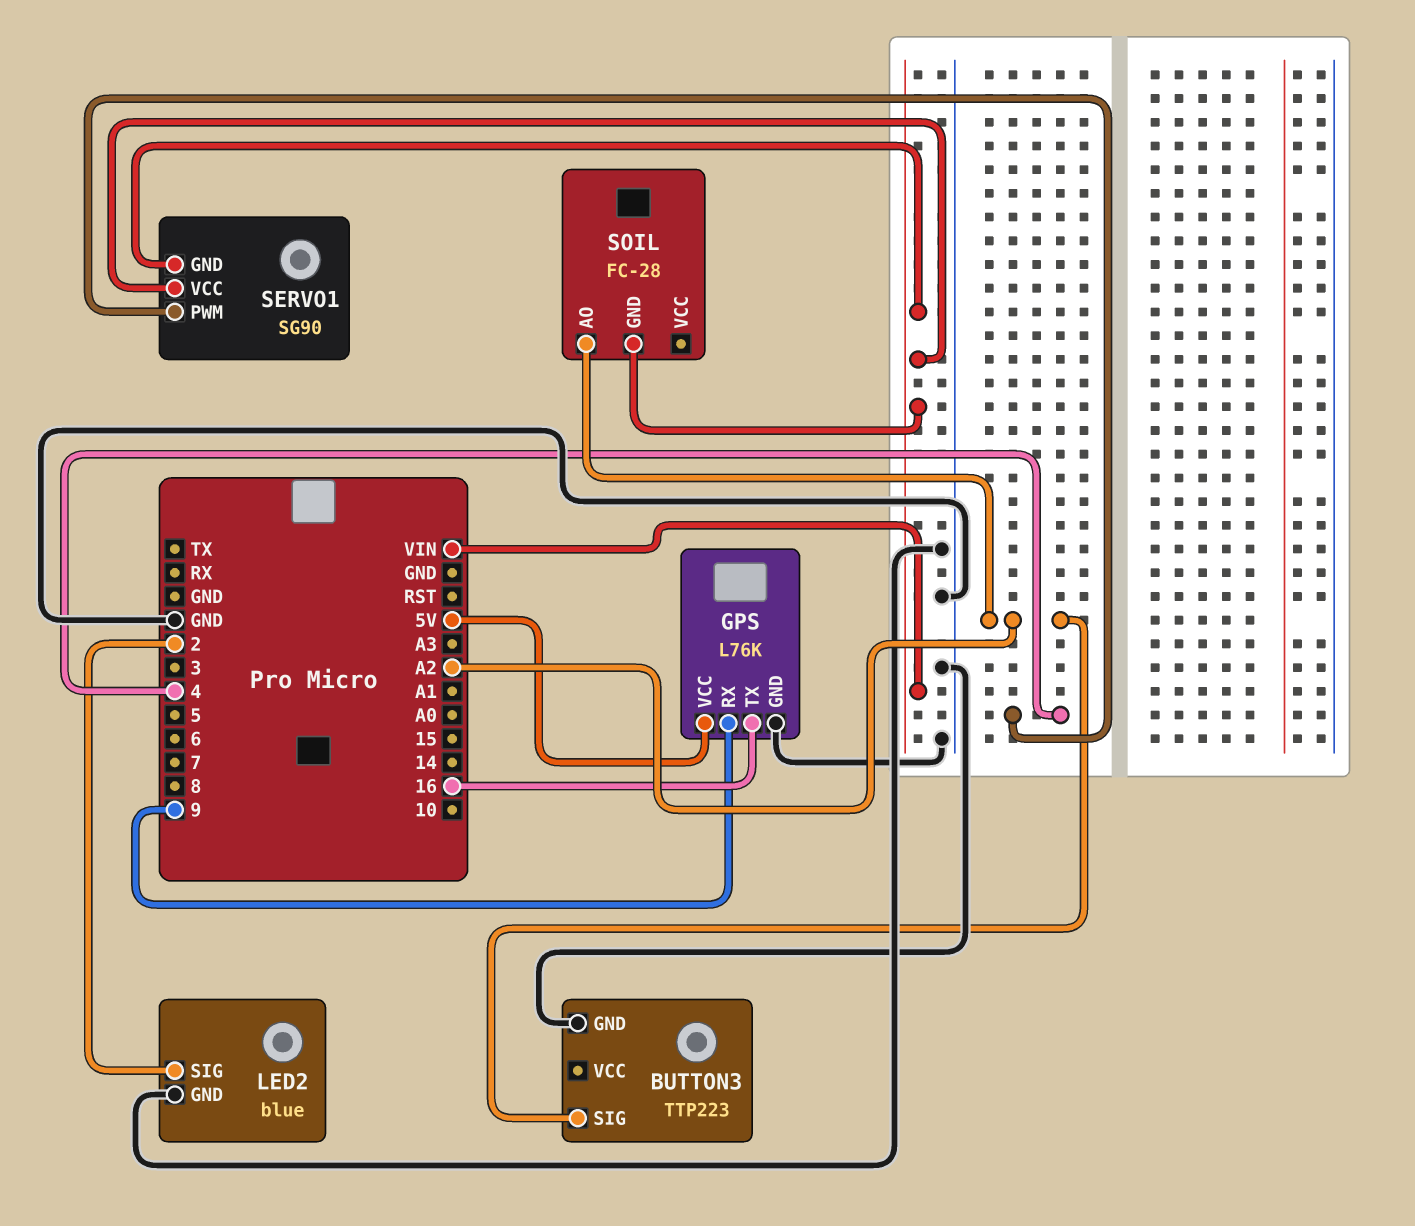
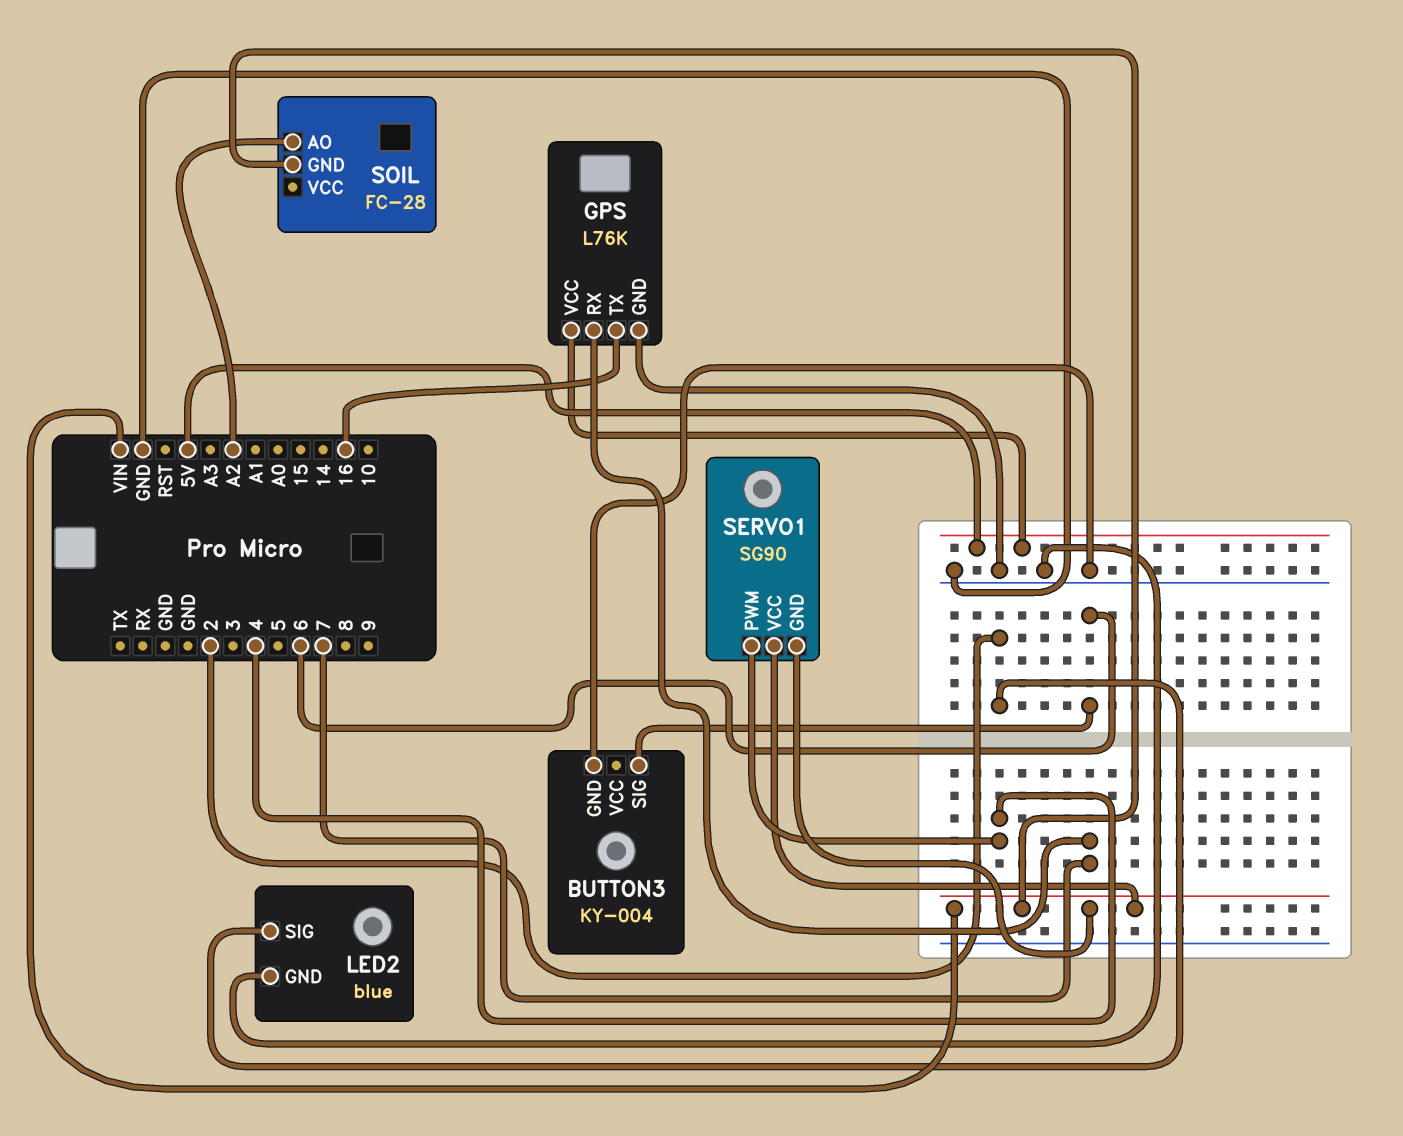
BUTTON3: TTP223 -> KY-004
BUTTON3 pin SIG: A2 -> 6
GPS pin RX: 9 -> 7

